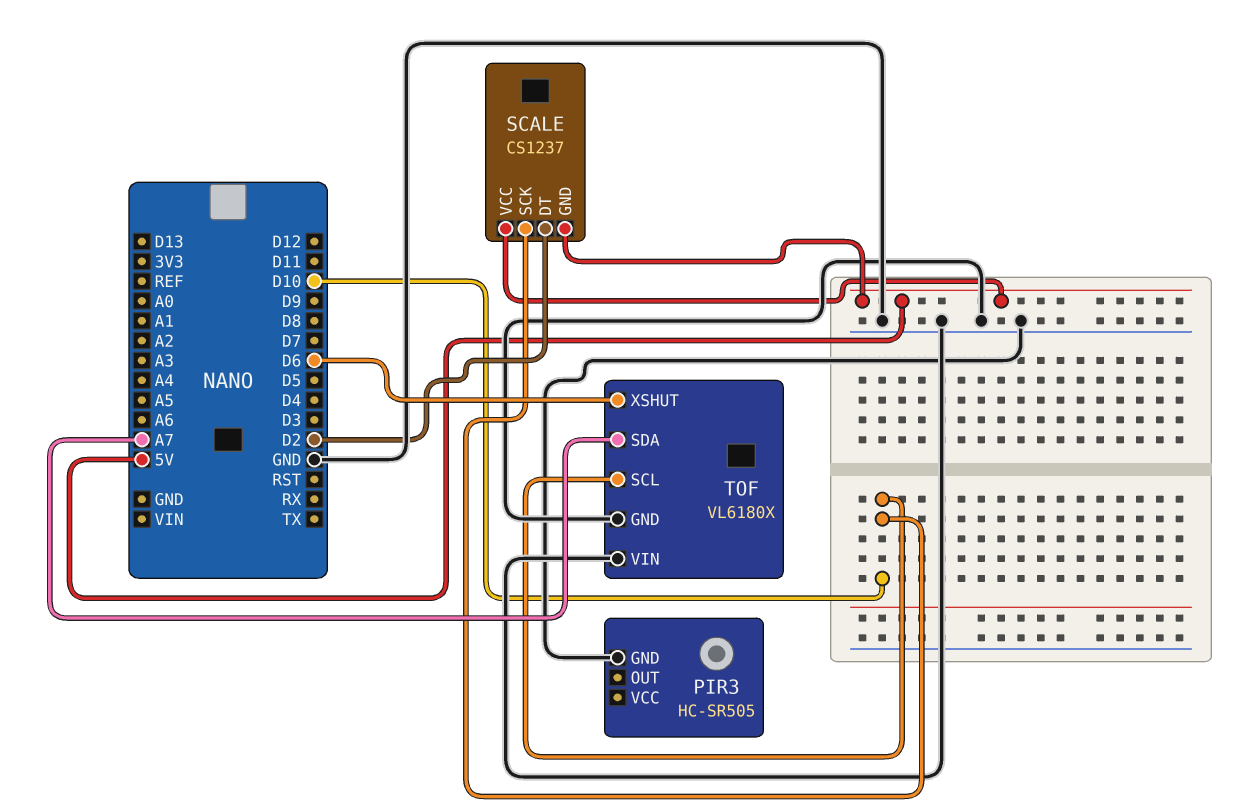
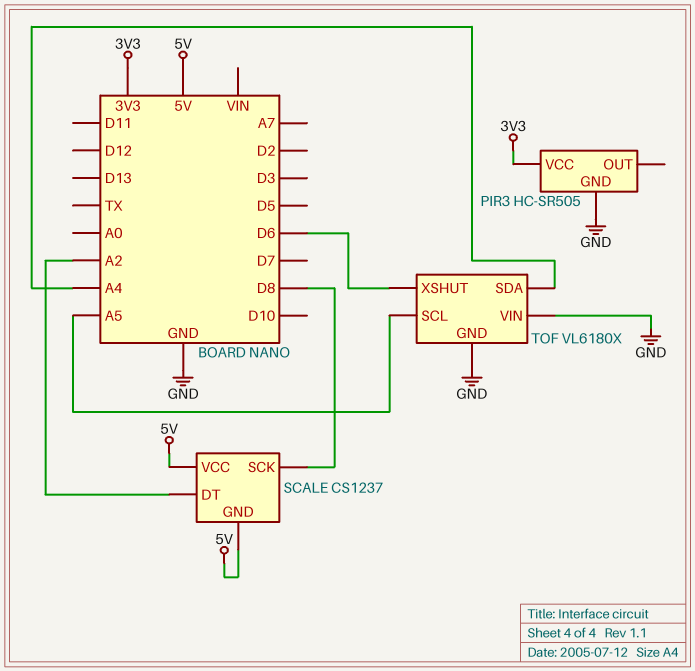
PIR3 pin VCC: none -> 3V3
SCALE pin DT: D2 -> A2
SCALE pin SCK: D10 -> D8
TOF pin SCL: D10 -> A5
TOF pin SDA: A7 -> A4

